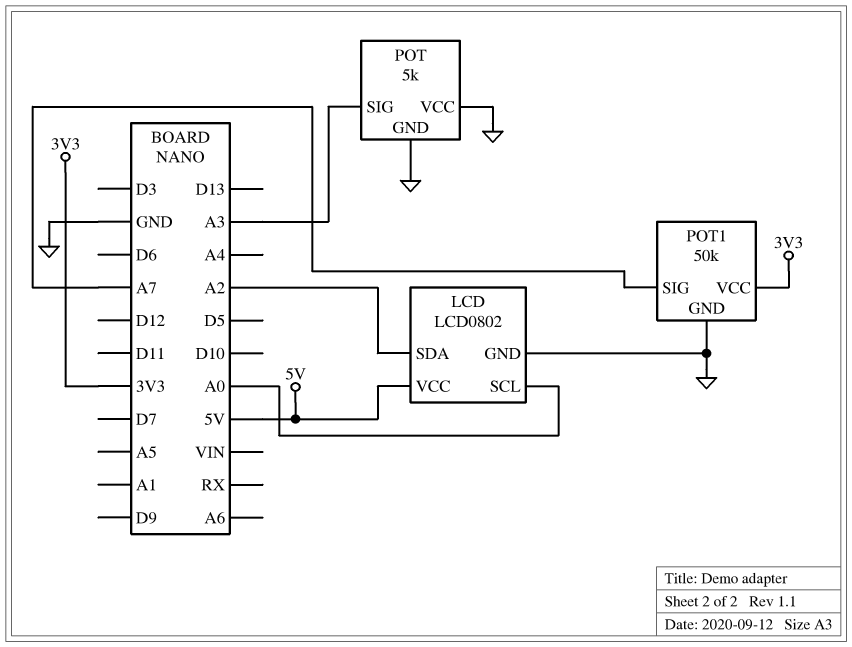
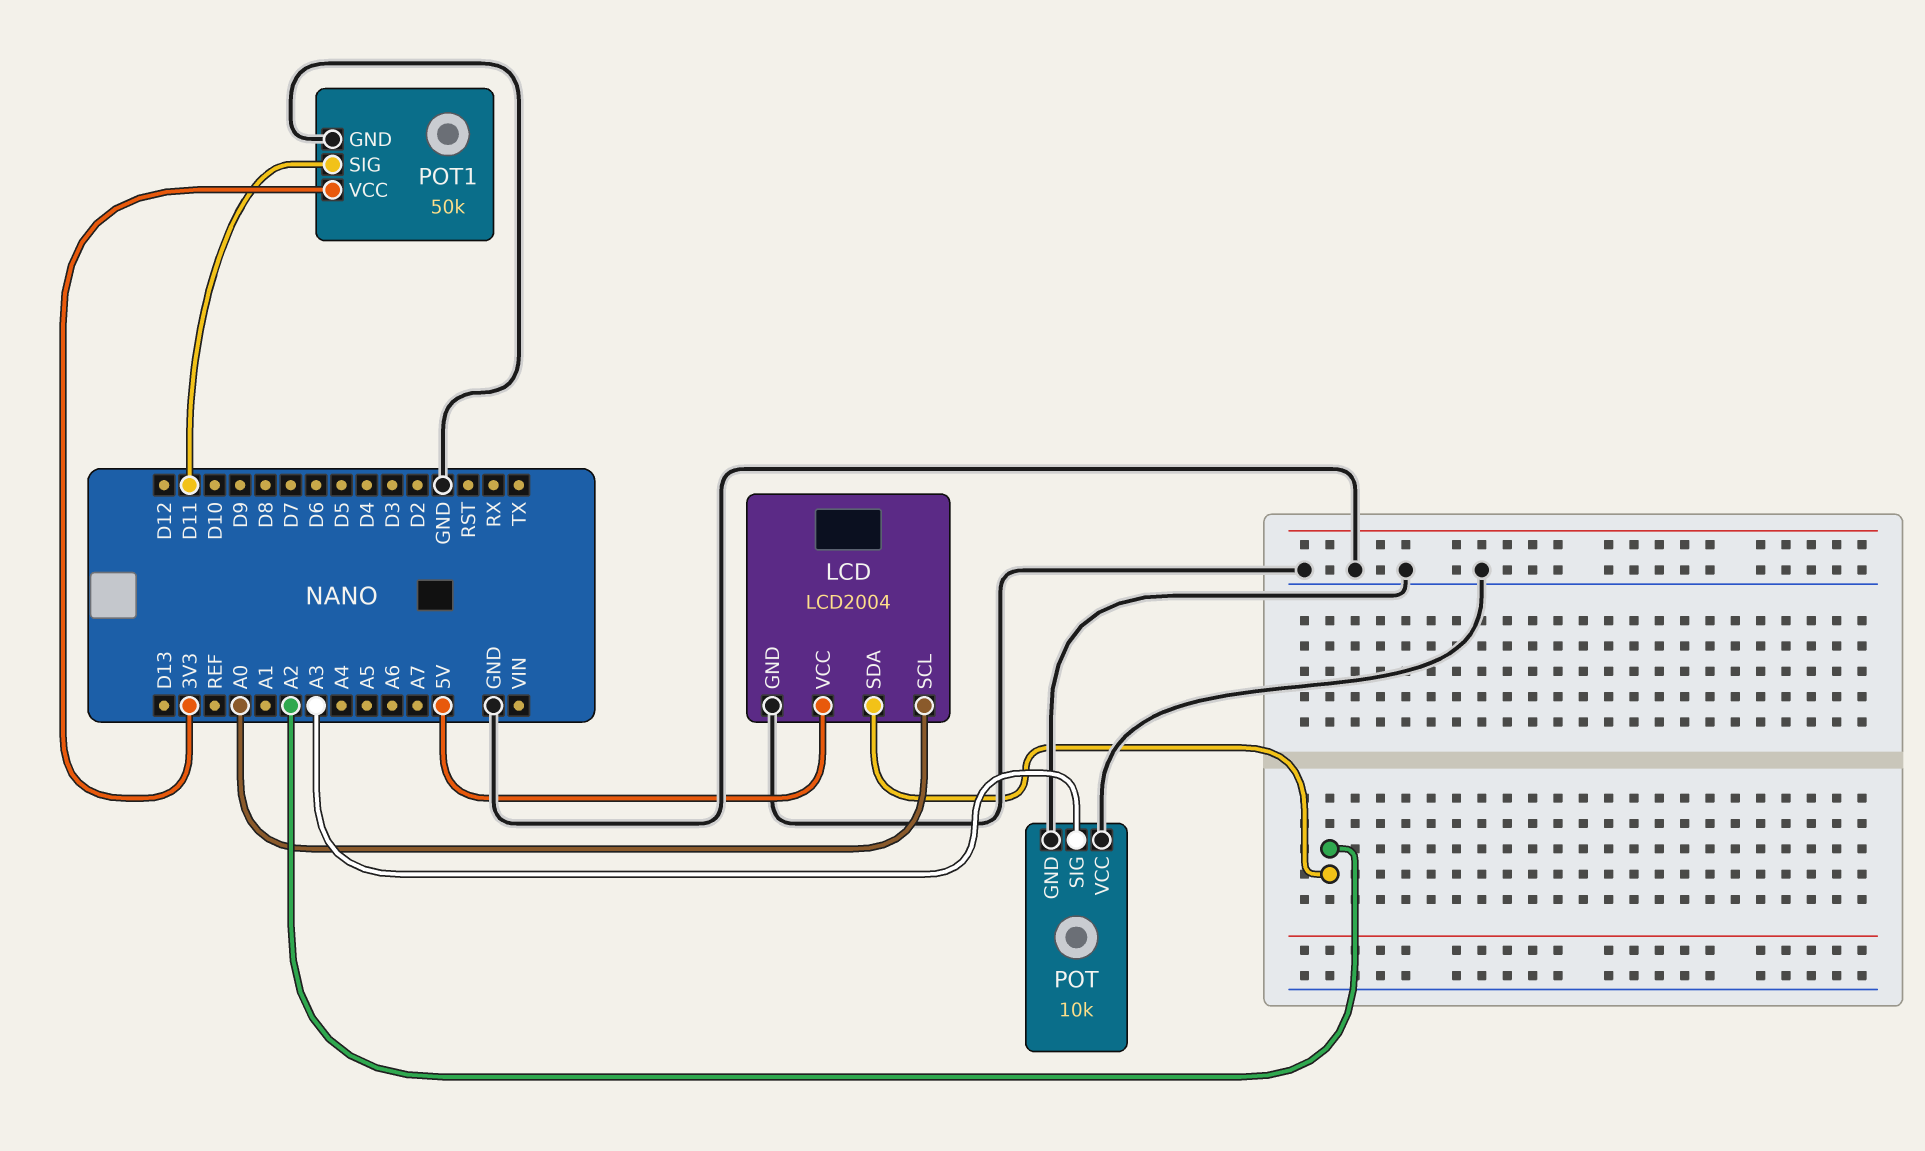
LCD: LCD0802 -> LCD2004
POT: 5k -> 10k
POT1 pin SIG: A7 -> D11

